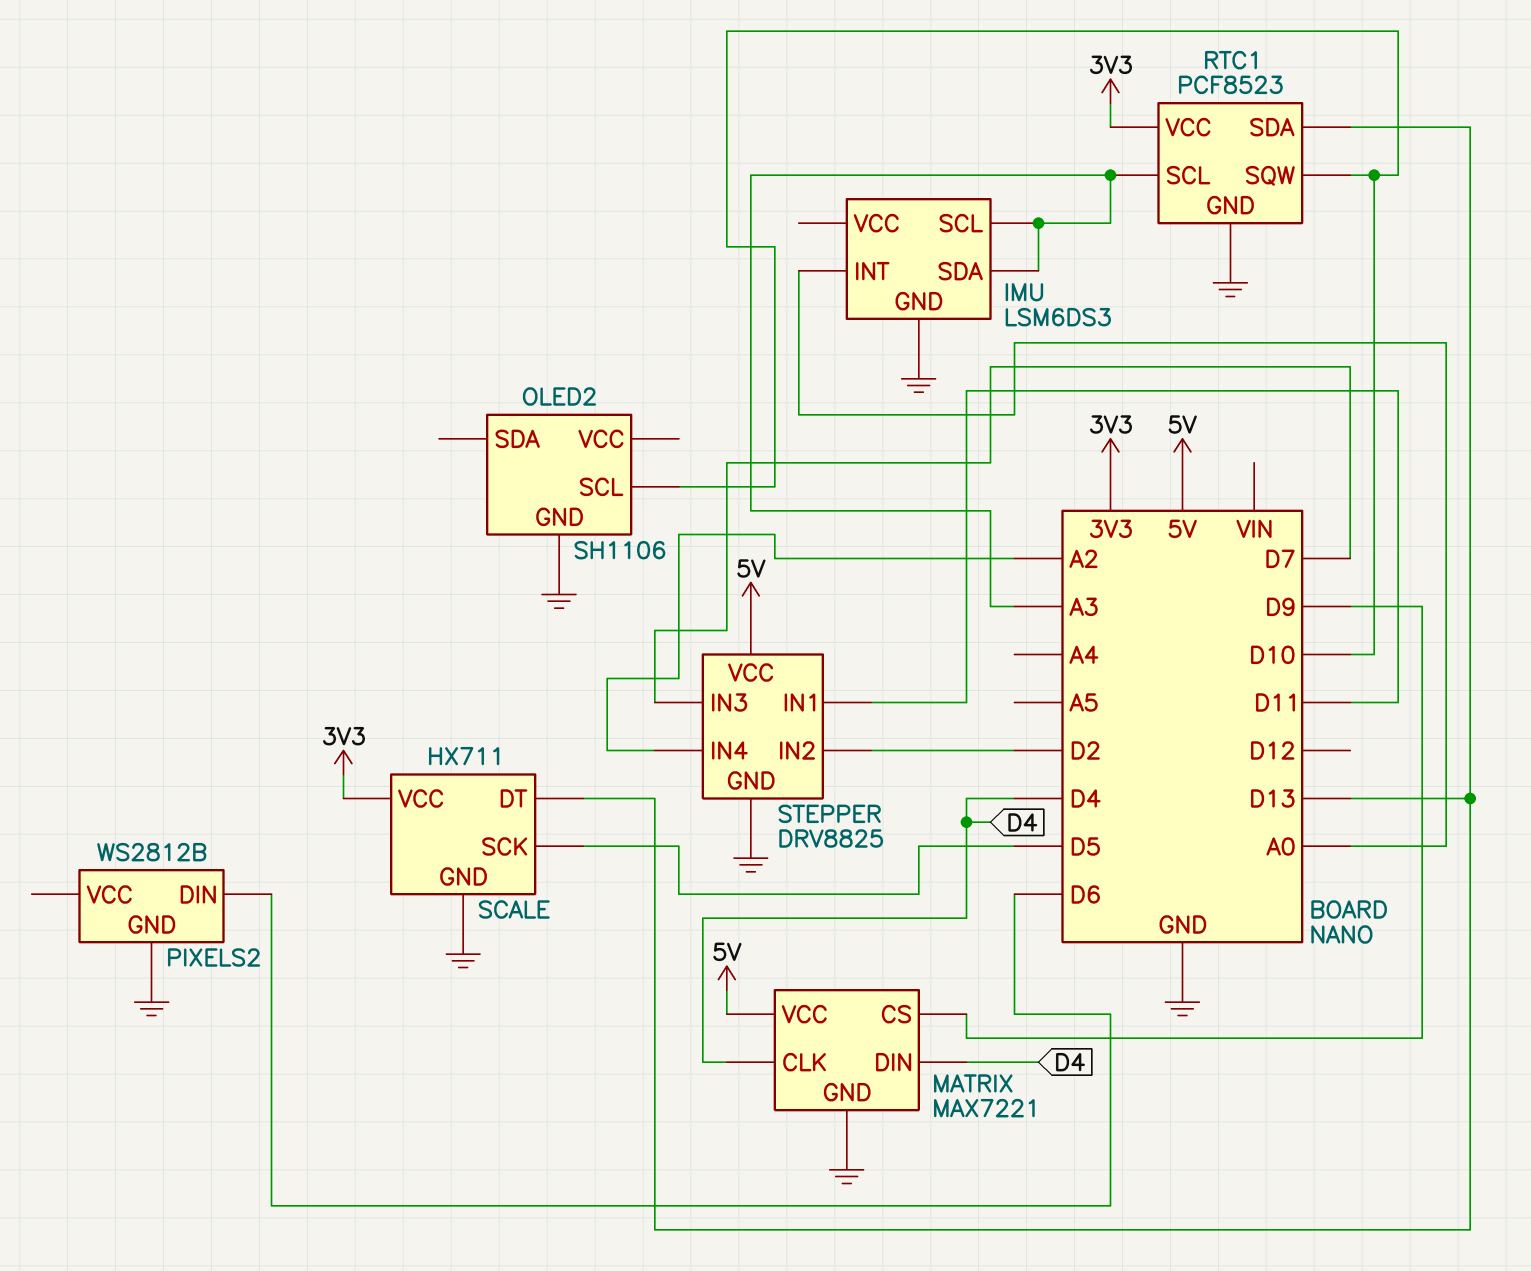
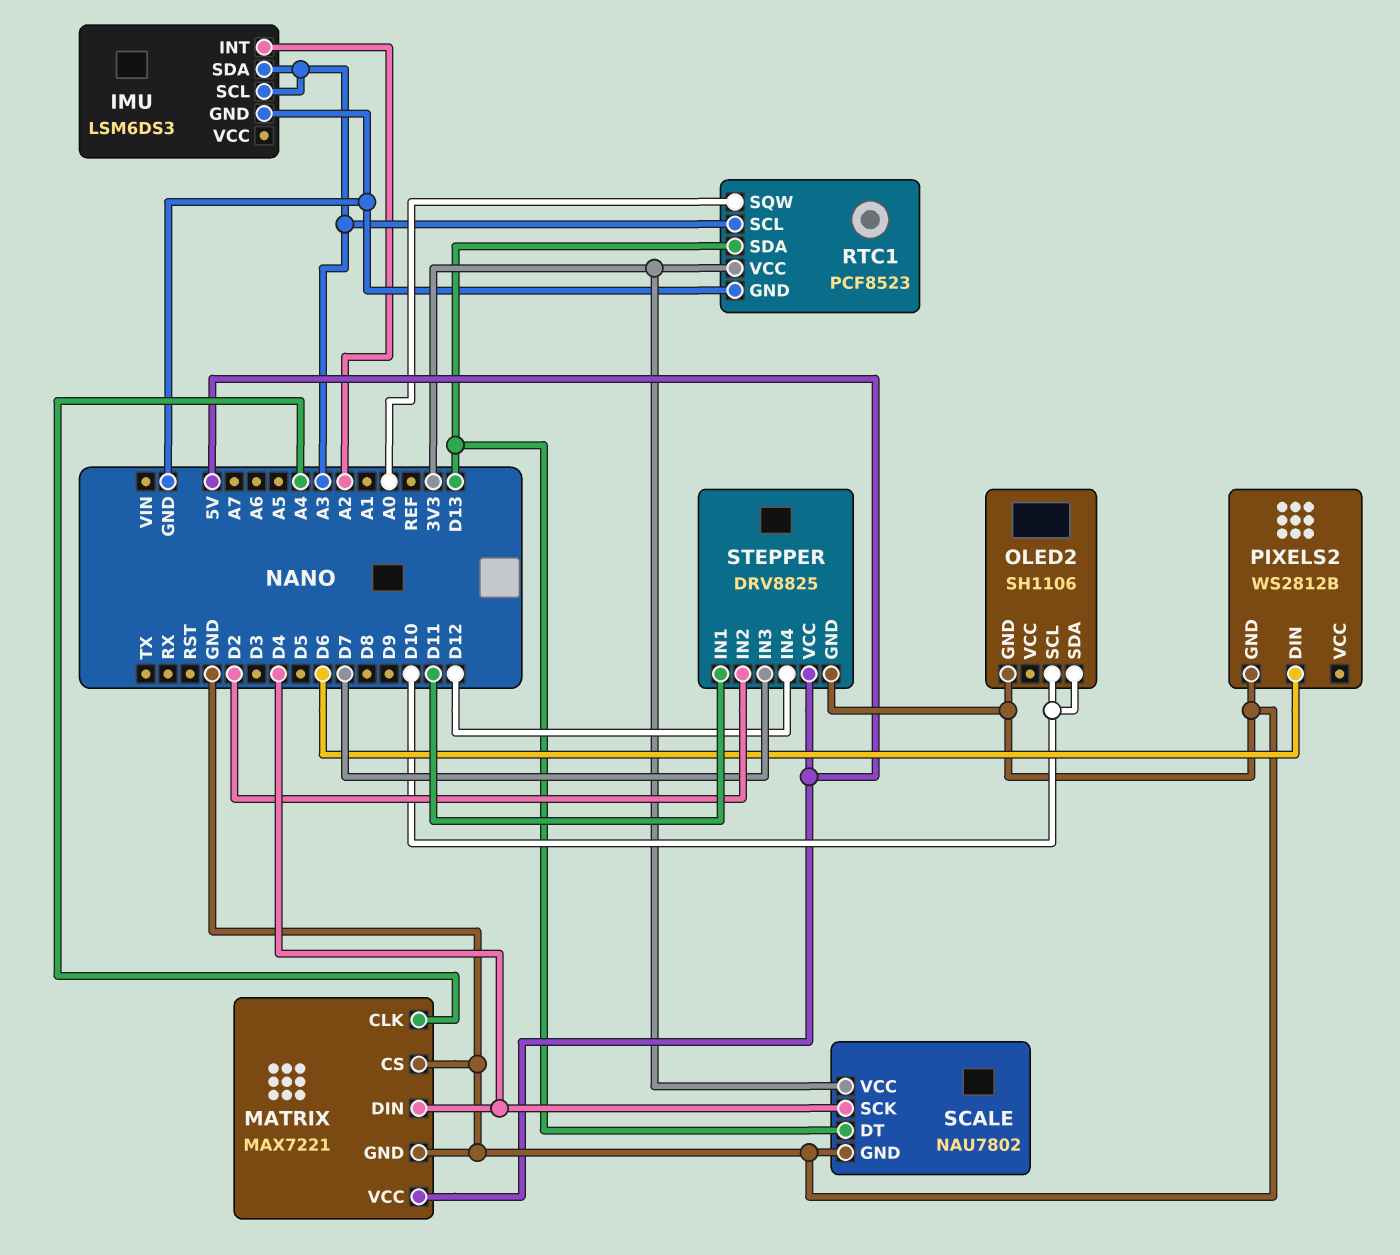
IMU pin INT: A0 -> A2
MATRIX pin CLK: D4 -> A4
MATRIX pin CS: D9 -> GND
OLED2 pin SDA: none -> D10
RTC1 pin SQW: D10 -> A0
SCALE: HX711 -> NAU7802
SCALE pin SCK: D5 -> D4
STEPPER pin IN4: A2 -> D12

